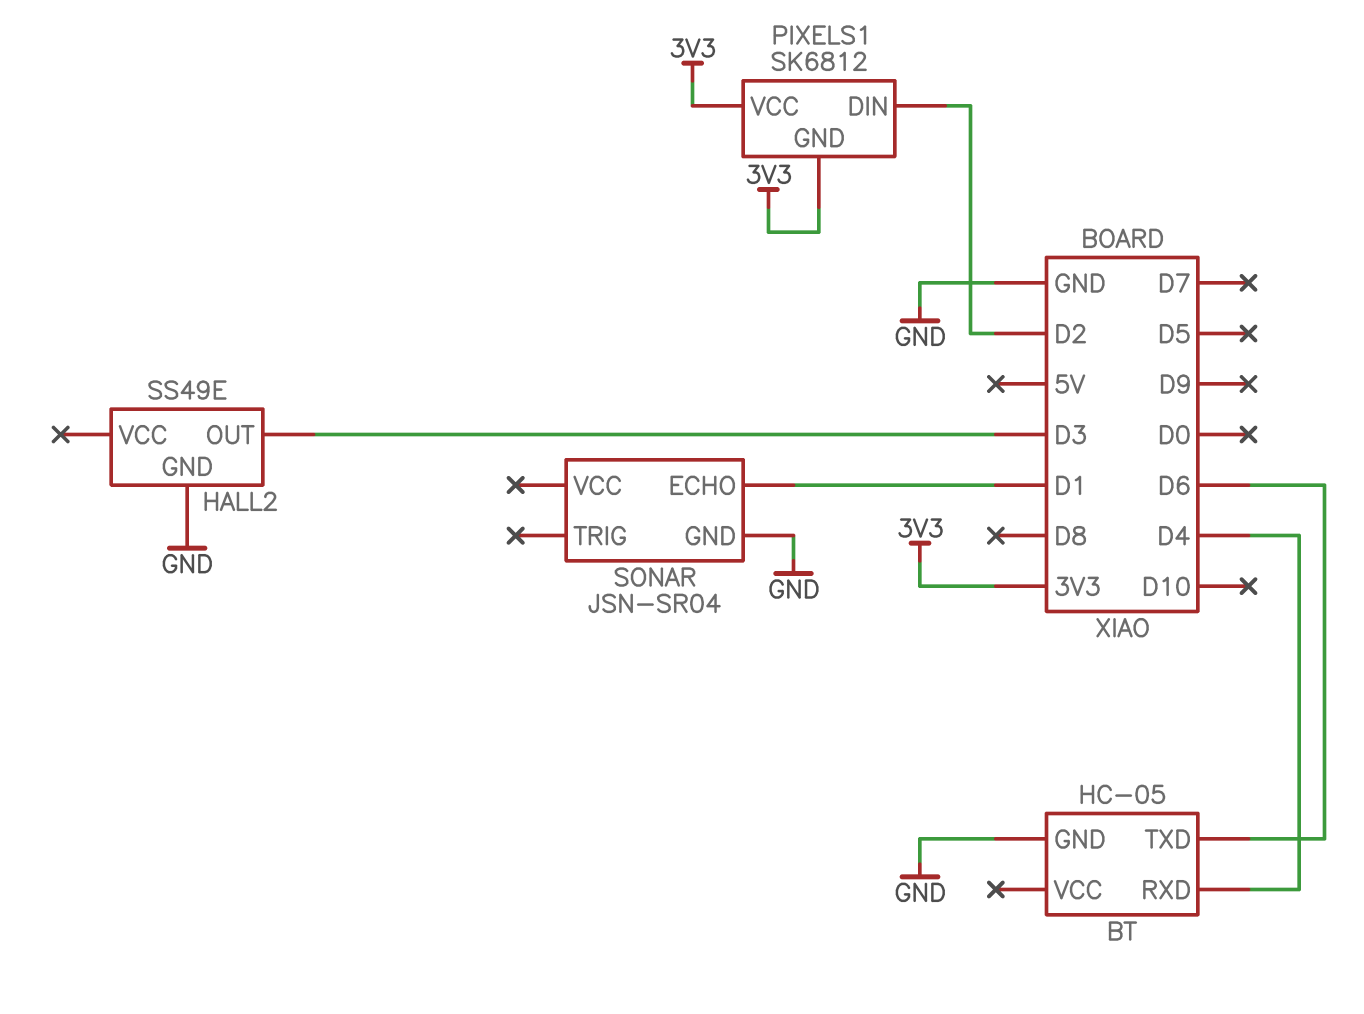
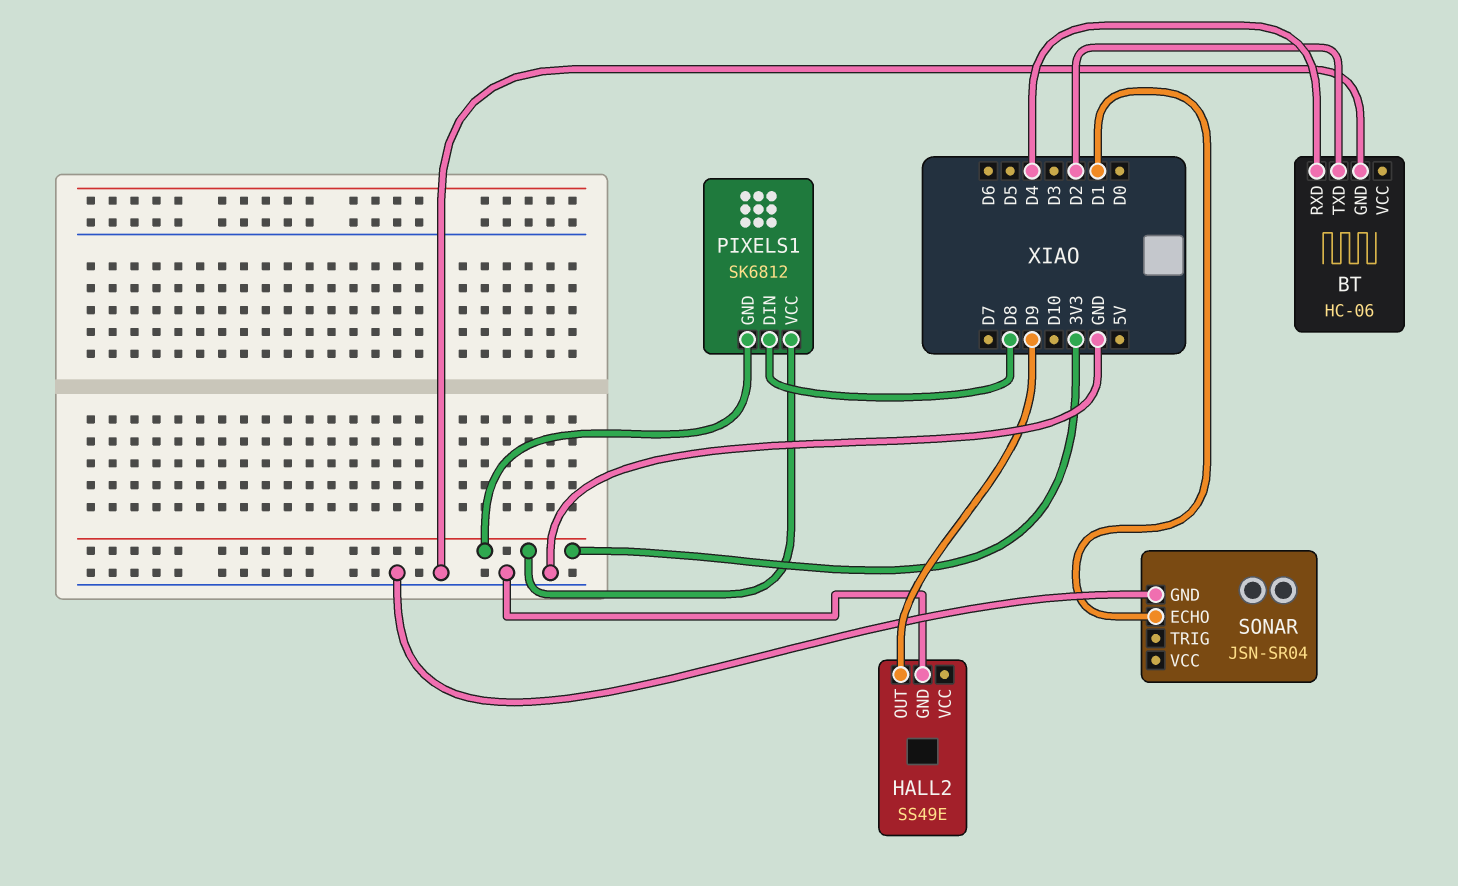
BT: HC-05 -> HC-06
BT pin TXD: D6 -> D2
HALL2 pin OUT: D3 -> D9
PIXELS1 pin DIN: D2 -> D8

